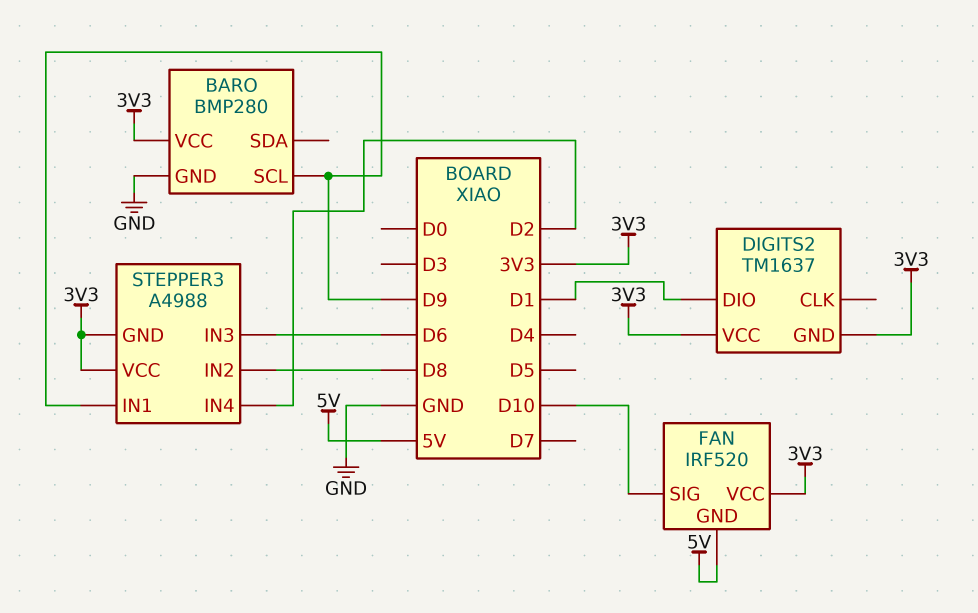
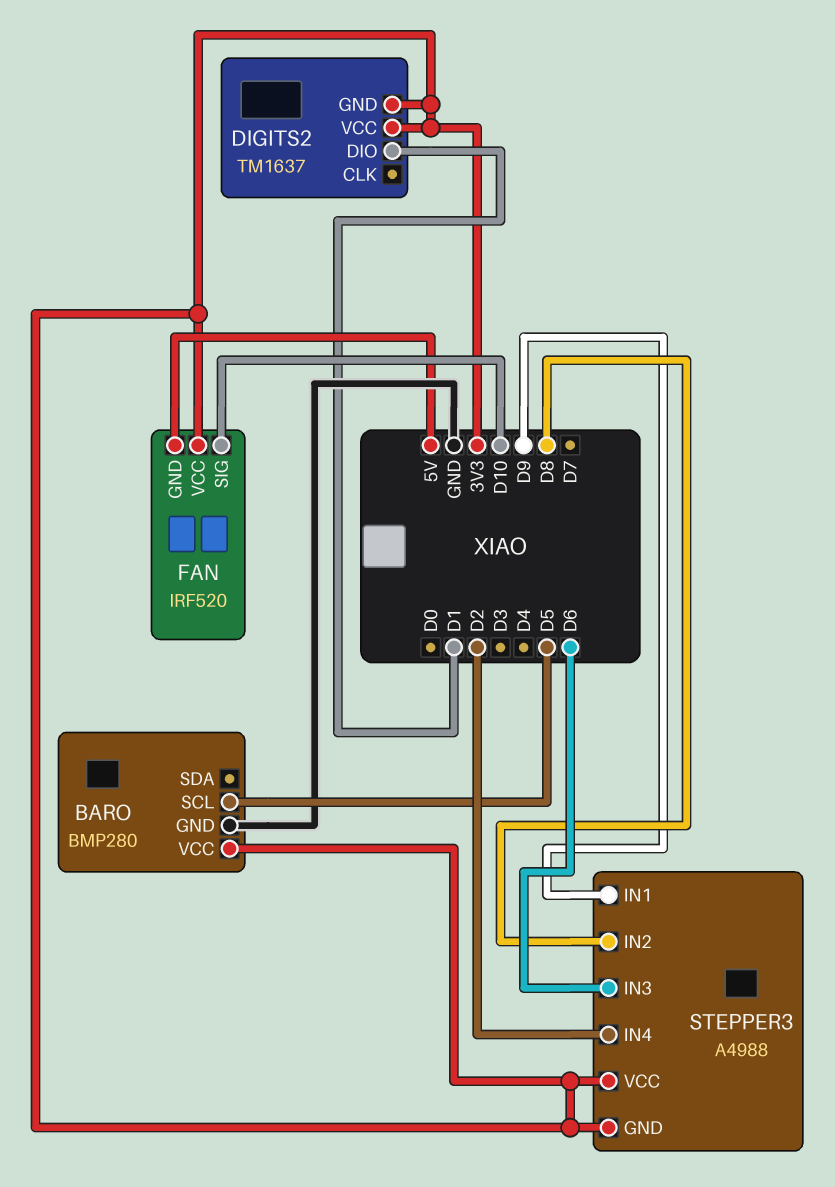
BARO pin SCL: D9 -> D5

